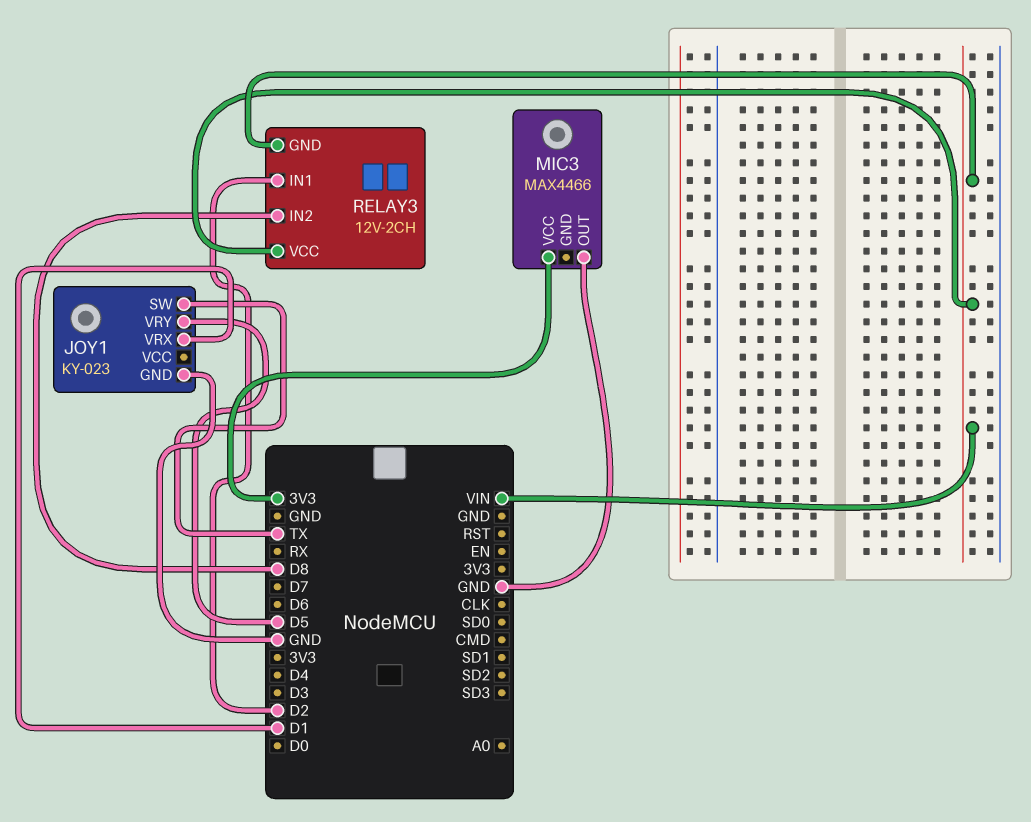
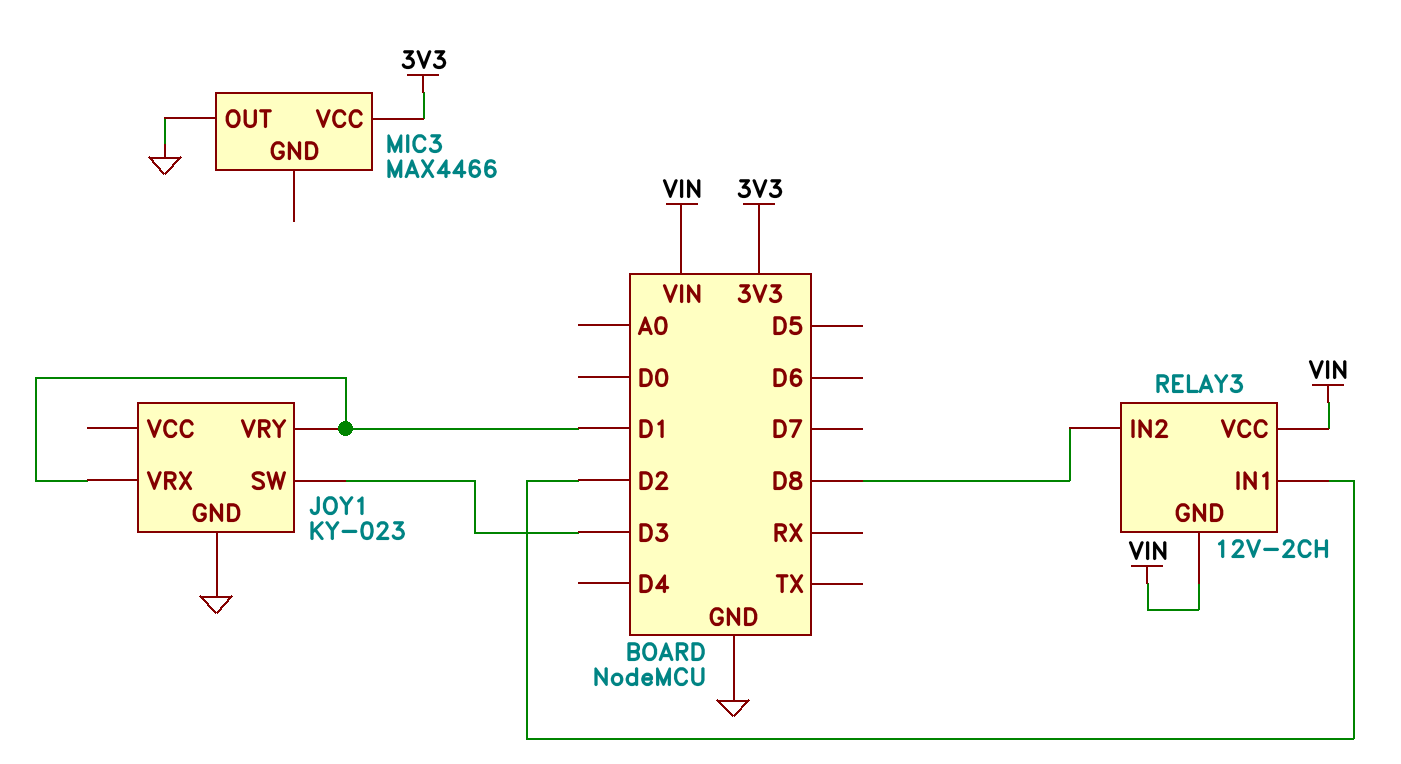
JOY1 pin SW: TX -> D3
JOY1 pin VRY: D5 -> D1

